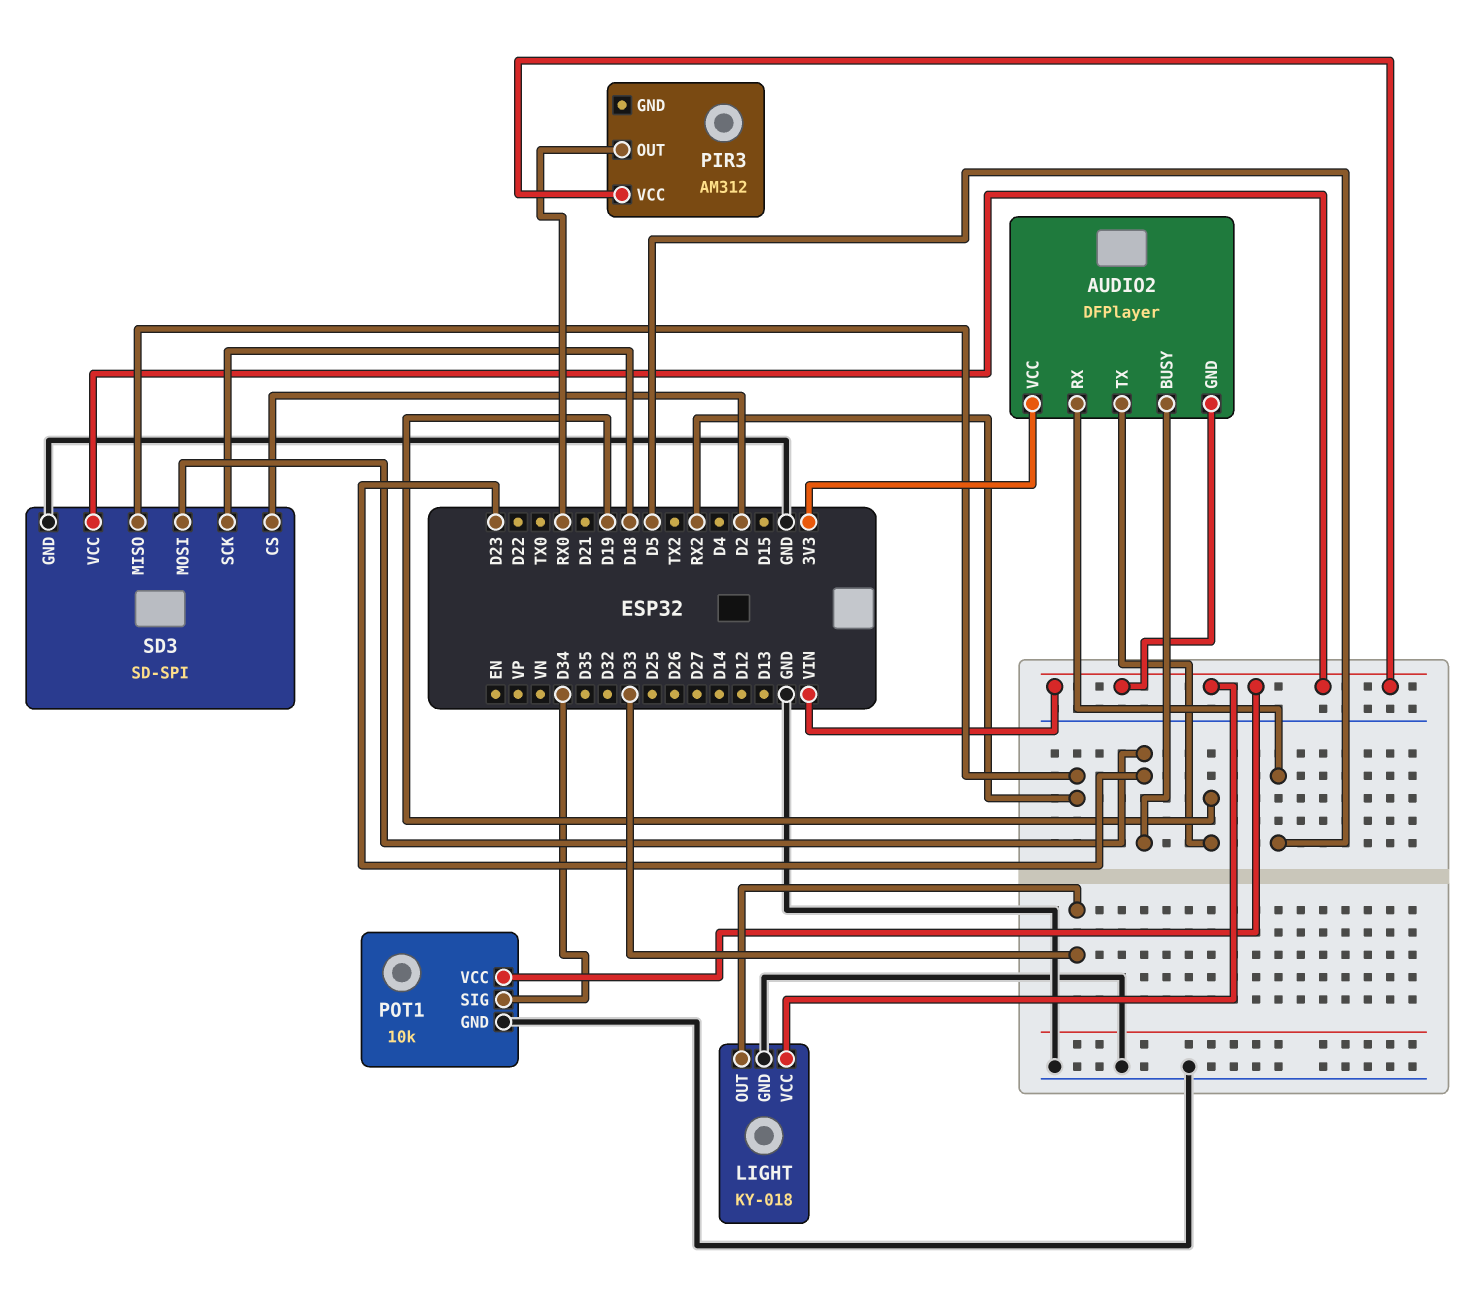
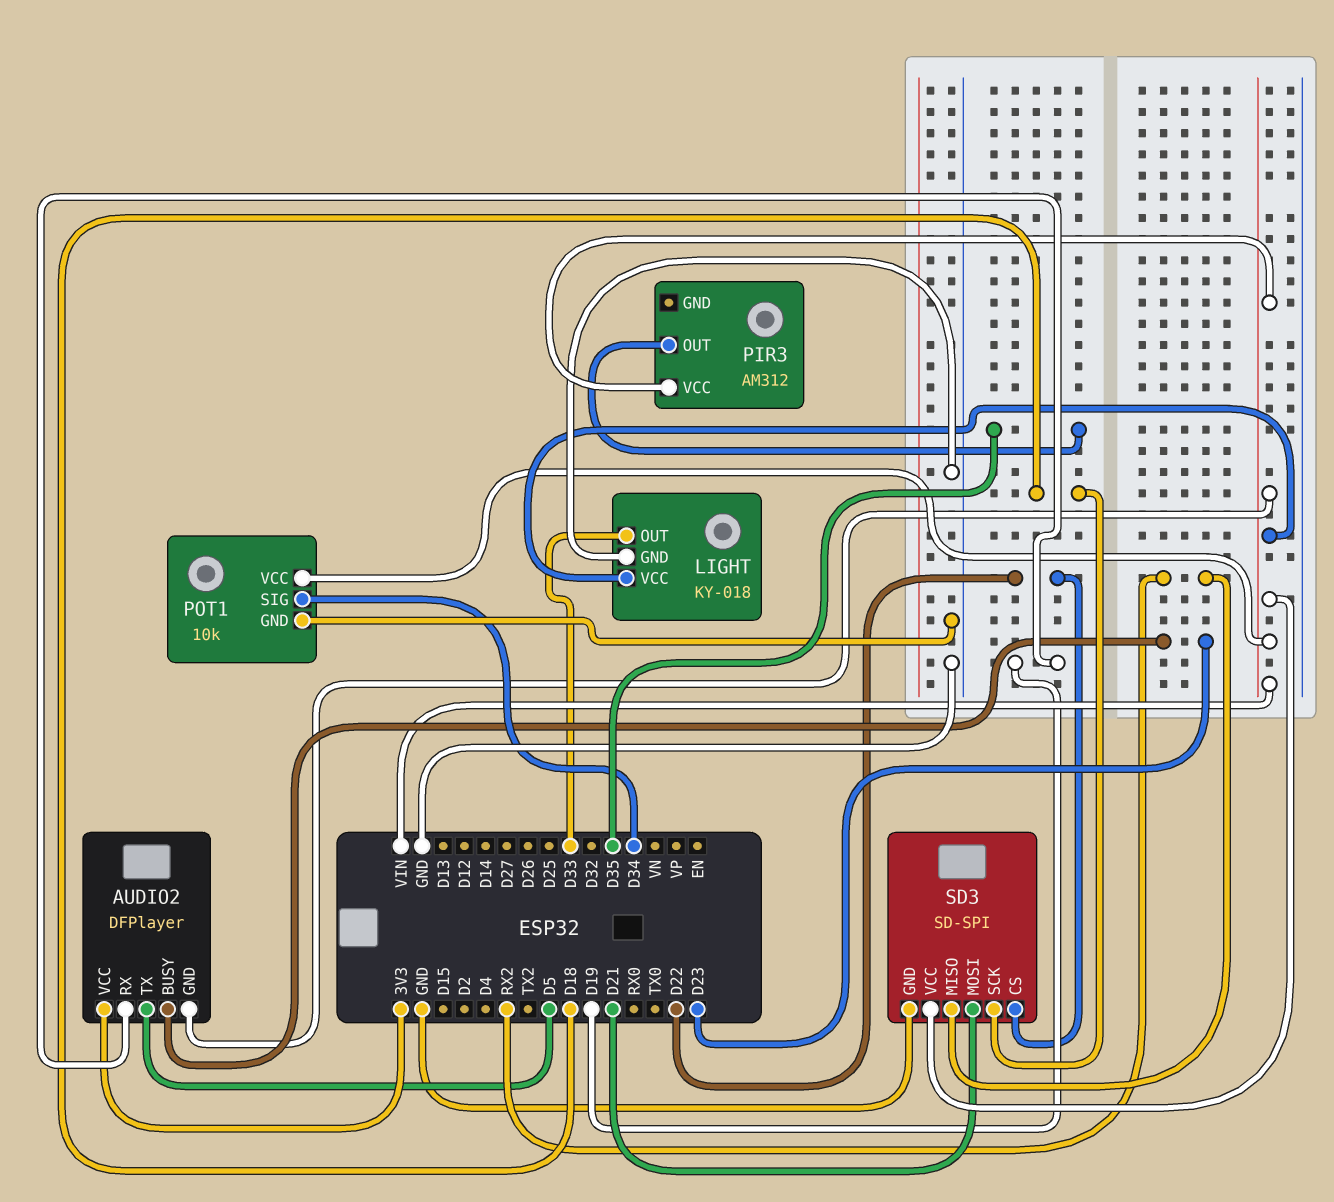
AUDIO2 pin RX: D5 -> D19
AUDIO2 pin TX: D19 -> D5
PIR3 pin OUT: RX0 -> D35
SD3 pin CS: D2 -> D22
SD3 pin MOSI: D23 -> D21

